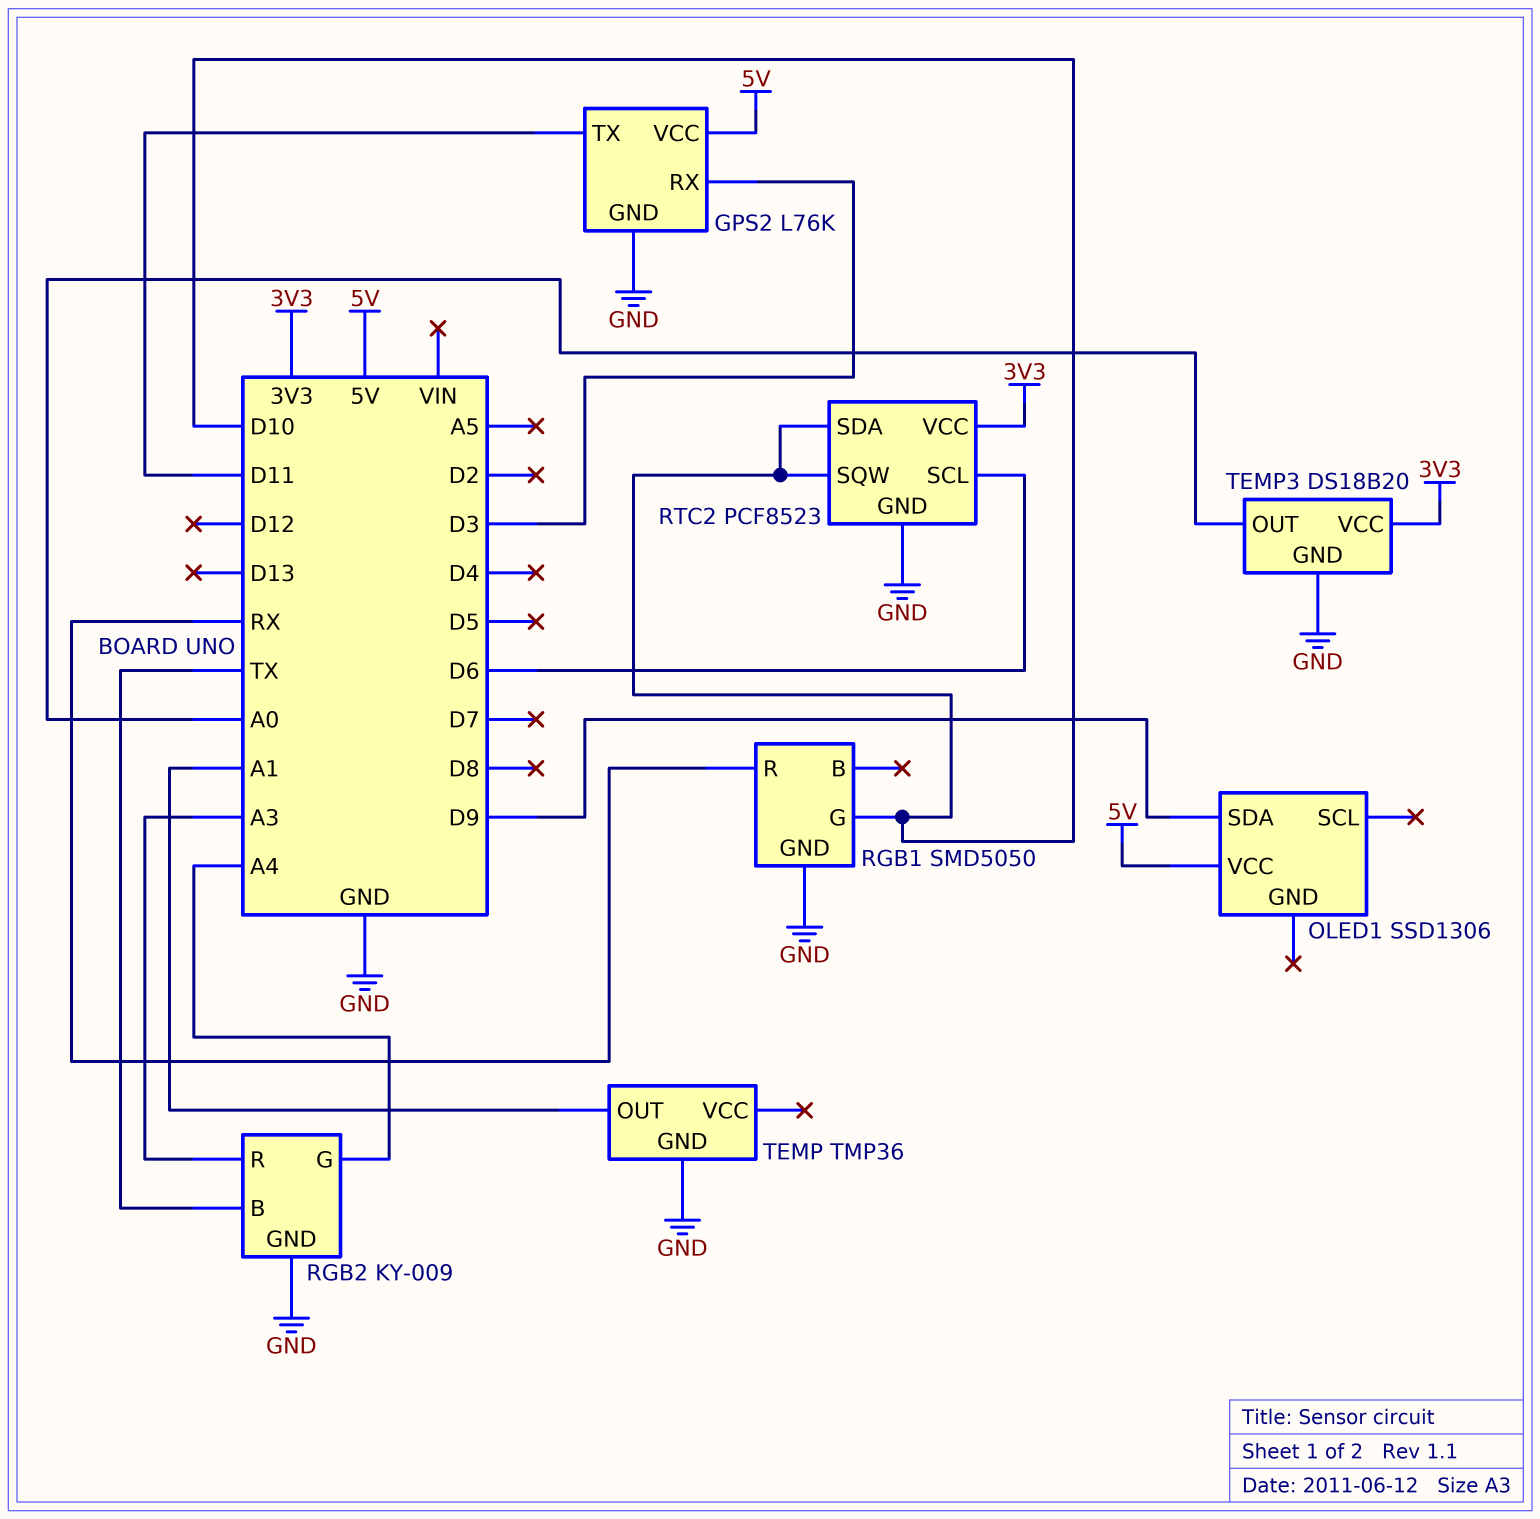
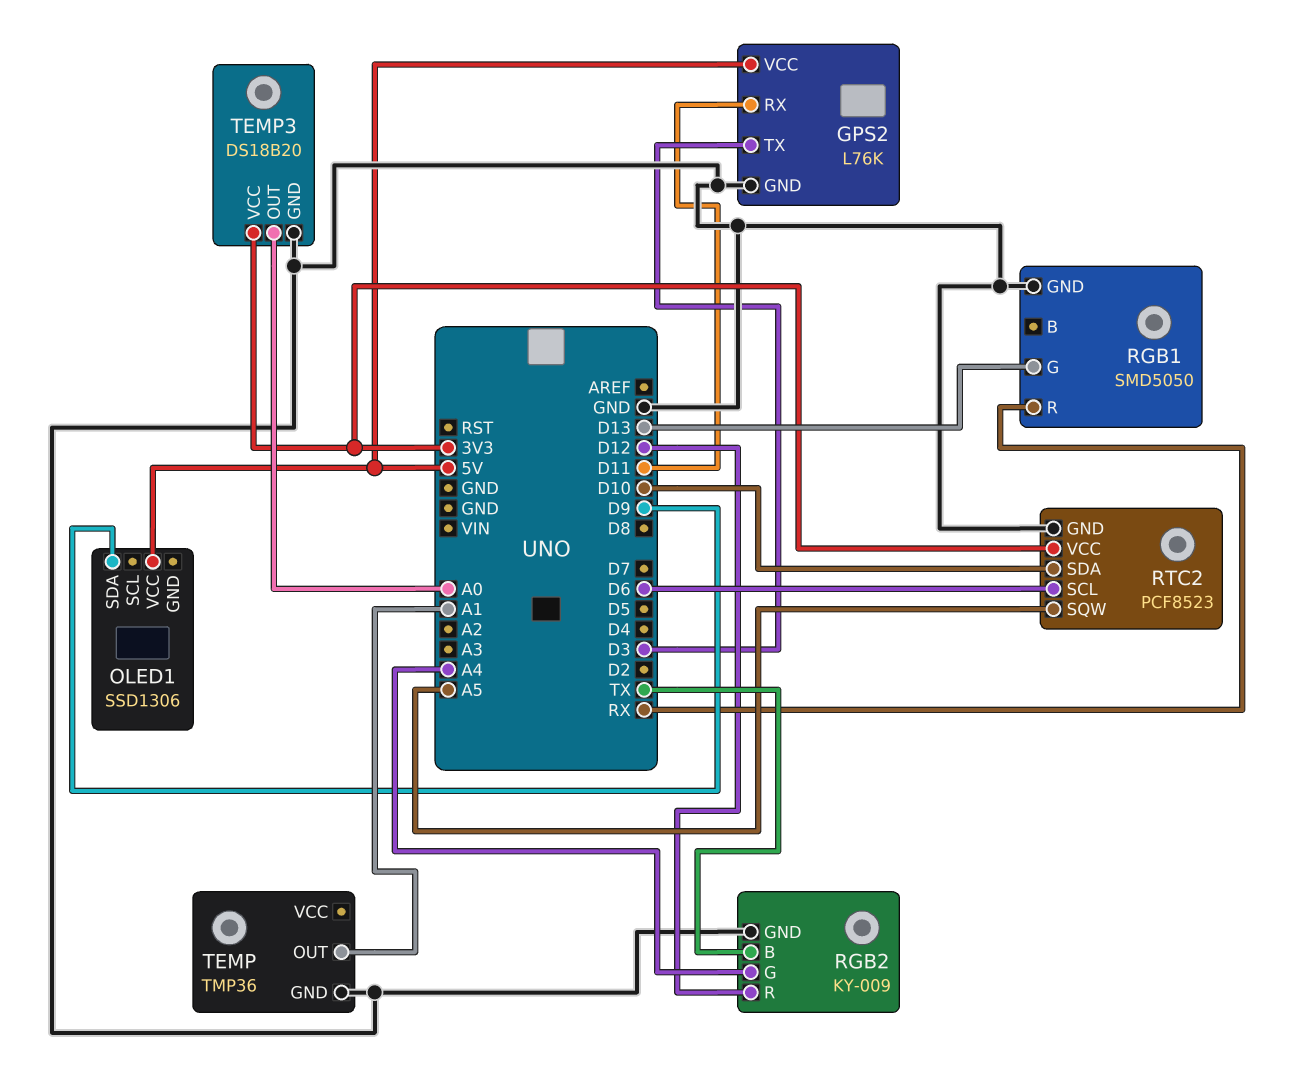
GPS2 pin RX: D3 -> D11
GPS2 pin TX: D11 -> D3
RGB1 pin G: D10 -> D13
RGB2 pin R: A3 -> D12
RTC2 pin SQW: D10 -> A5

